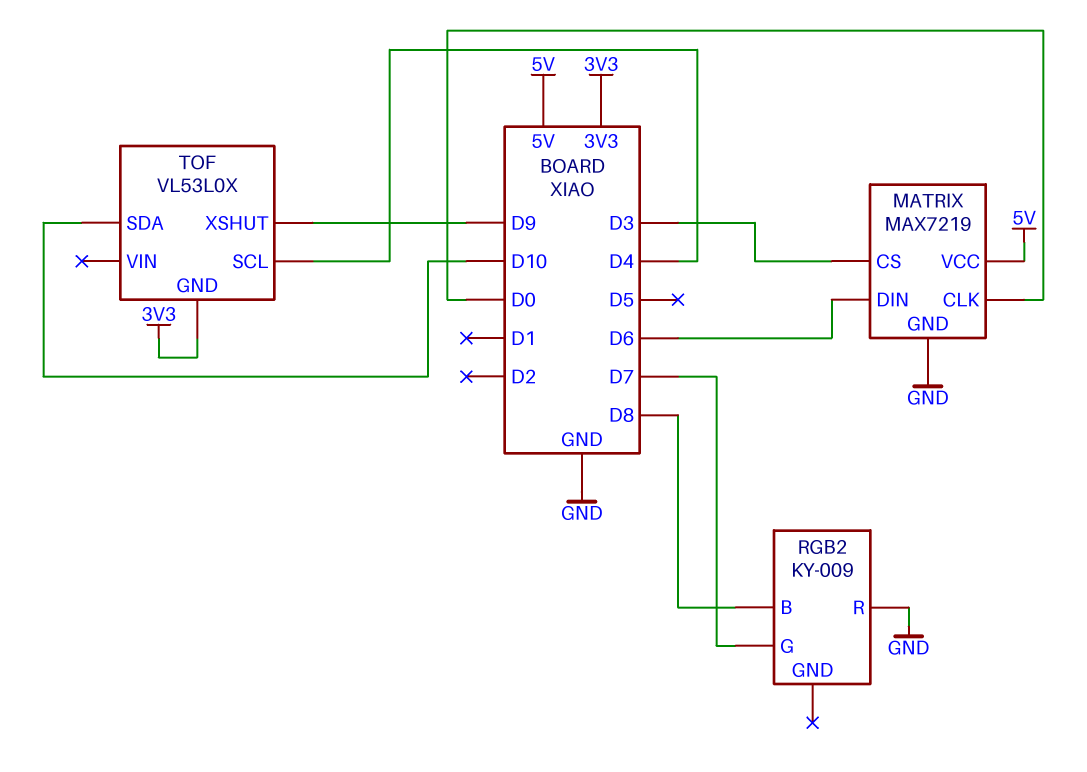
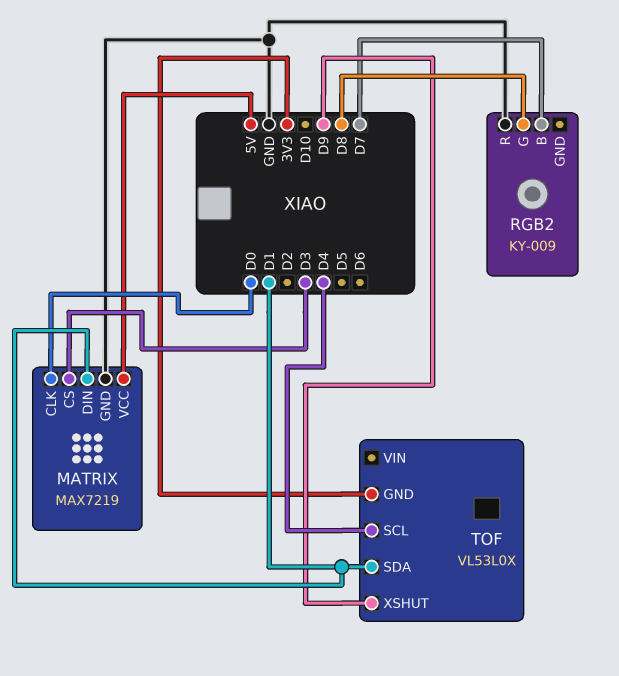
MATRIX pin DIN: D6 -> D1
RGB2 pin B: D8 -> D7
RGB2 pin G: D7 -> D8
TOF pin SDA: D10 -> D1

